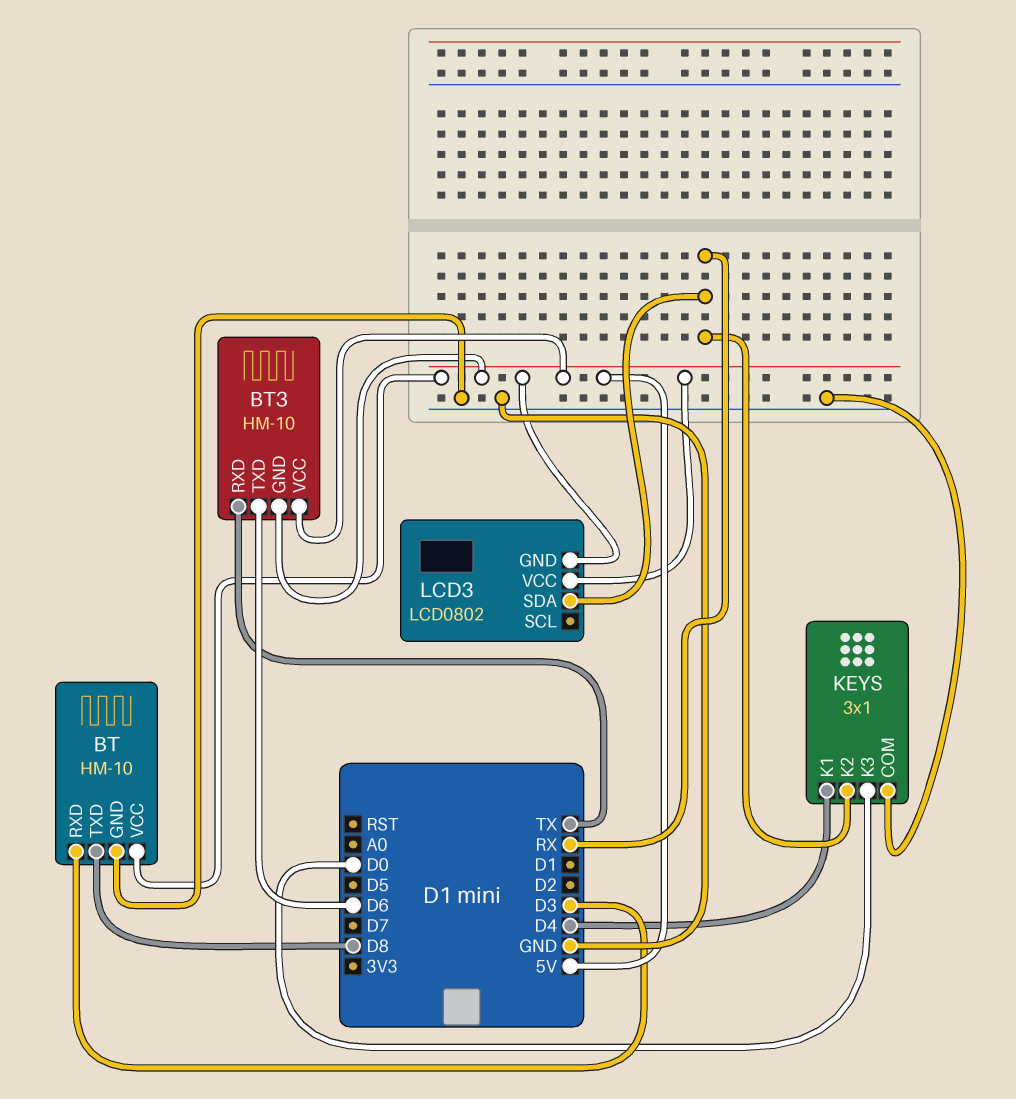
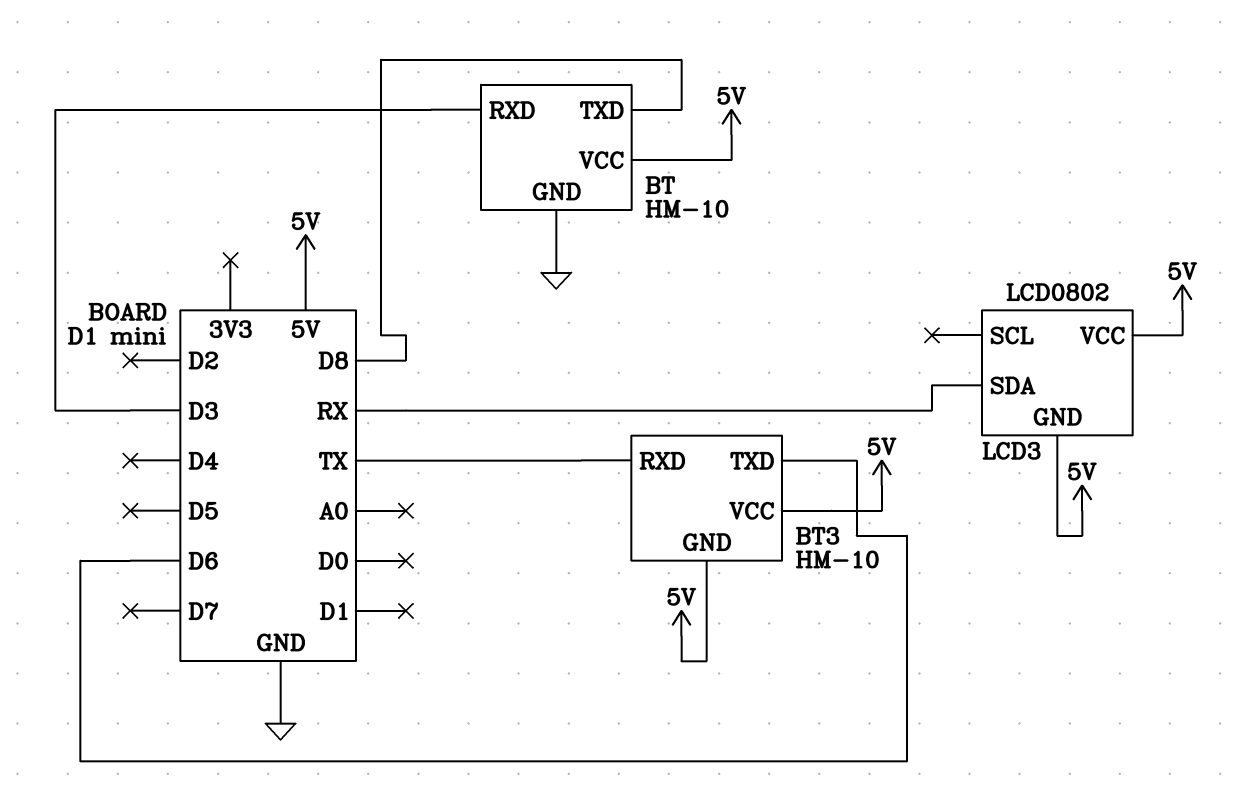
KEYS: 3x1 -> none
KEYS pin COM: GND -> none
KEYS pin K1: D4 -> none
KEYS pin K2: RX -> none
KEYS pin K3: D0 -> none

